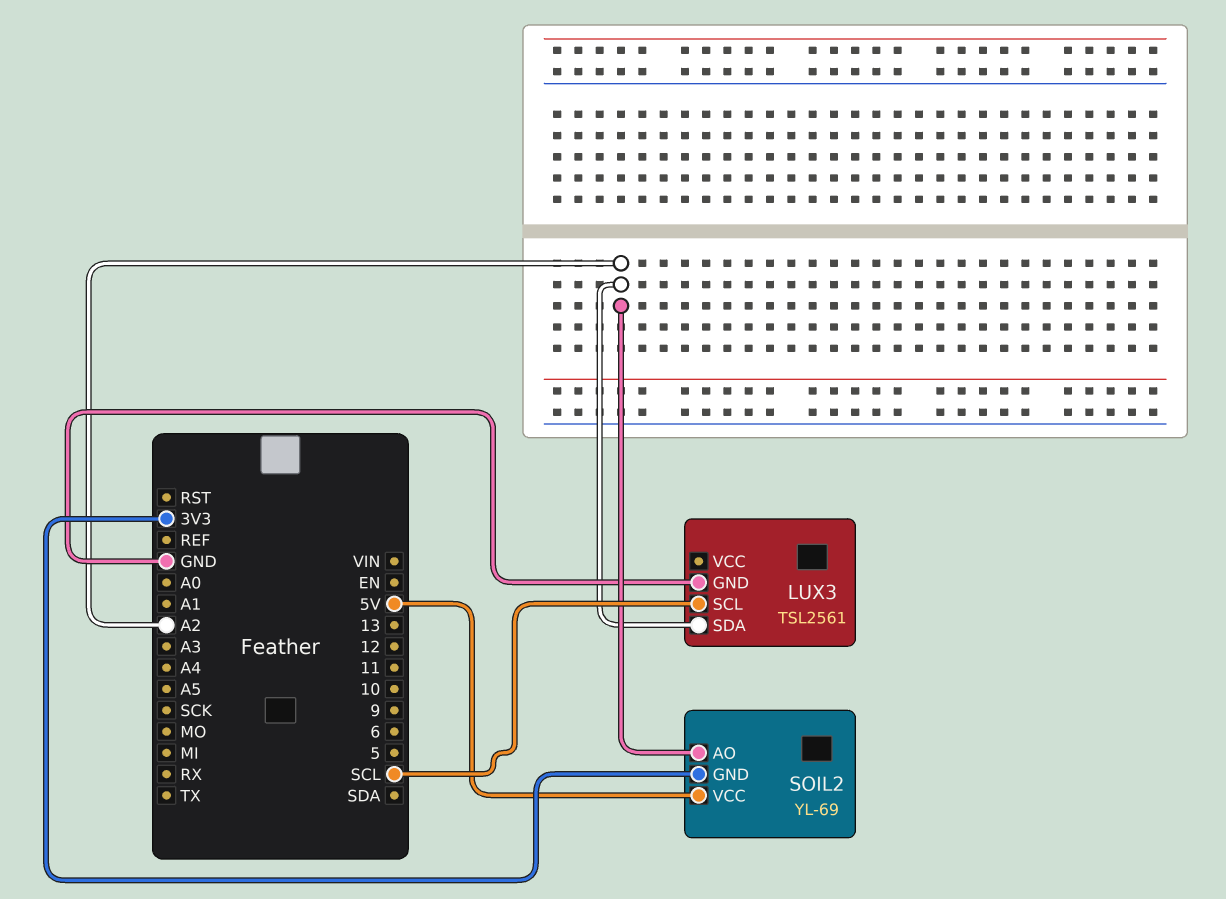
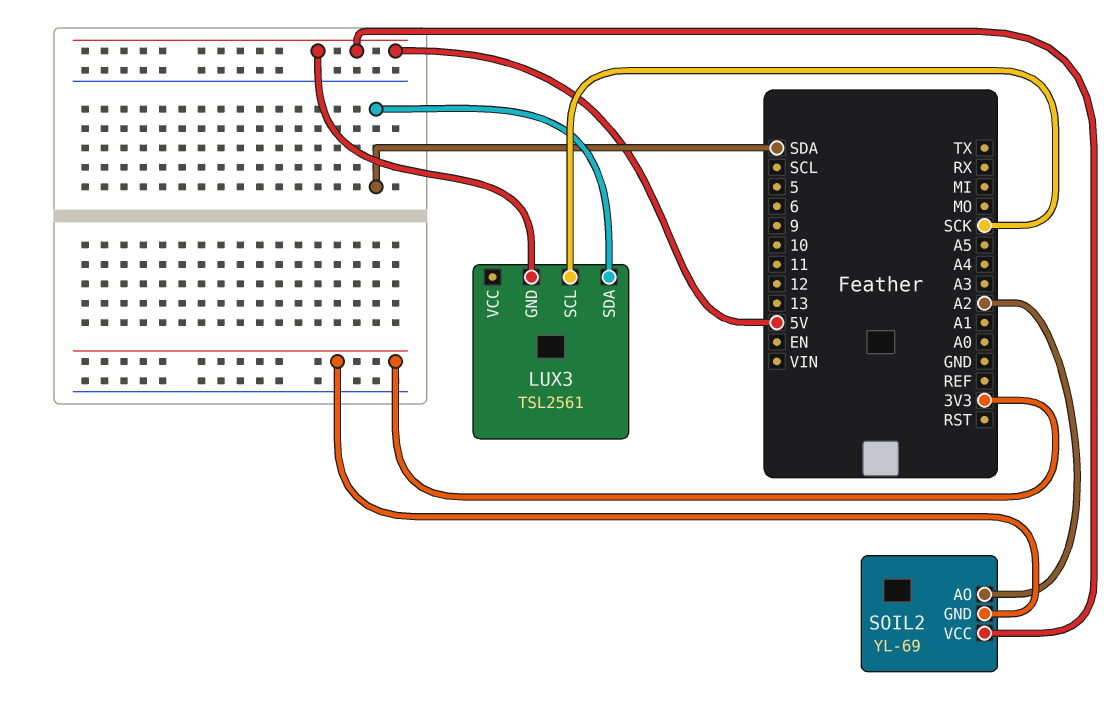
LUX3 pin GND: GND -> 5V
LUX3 pin SCL: SCL -> SCK
LUX3 pin SDA: A2 -> SDA

